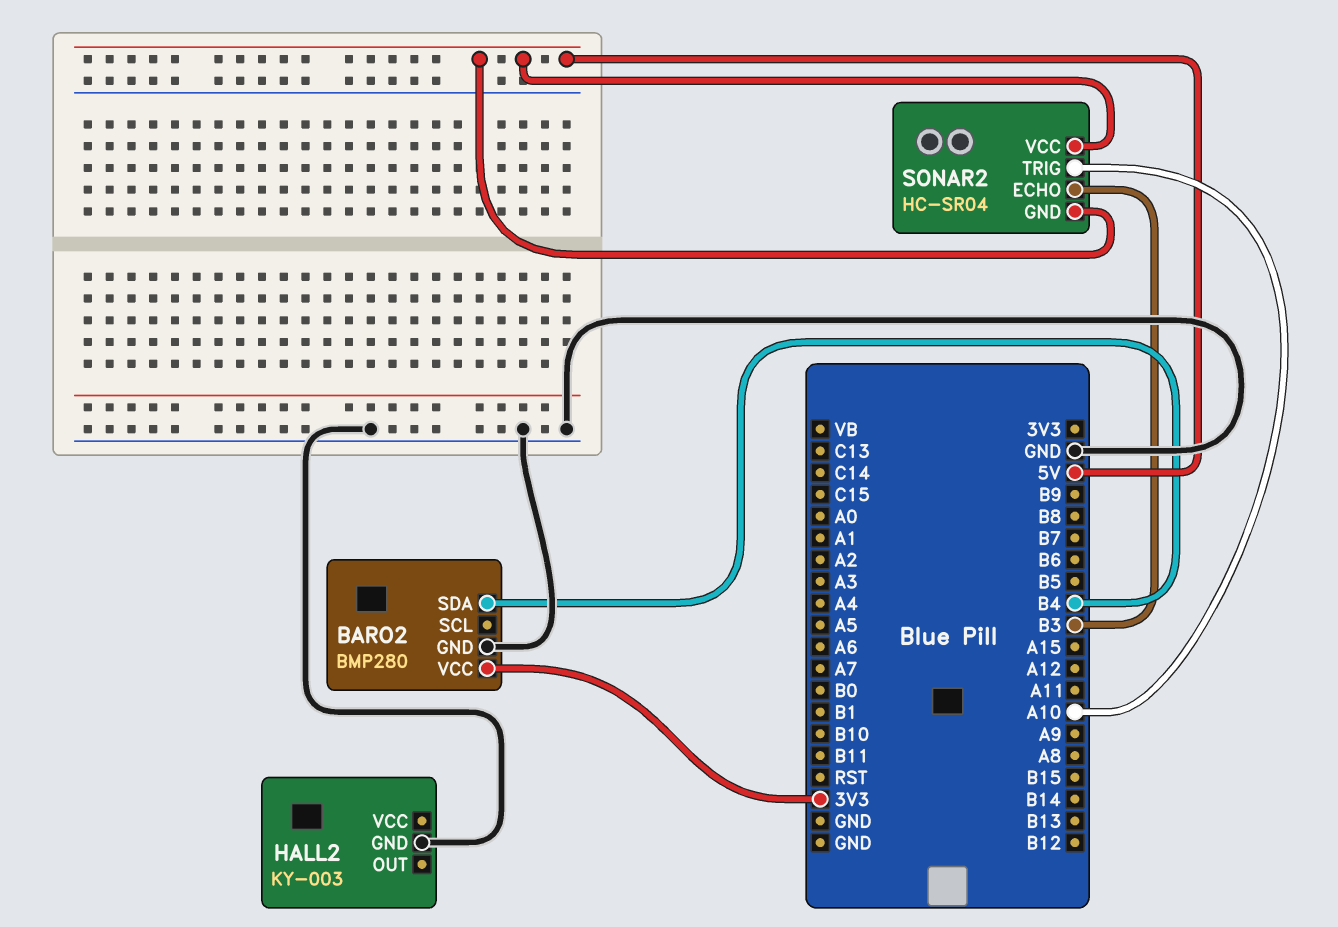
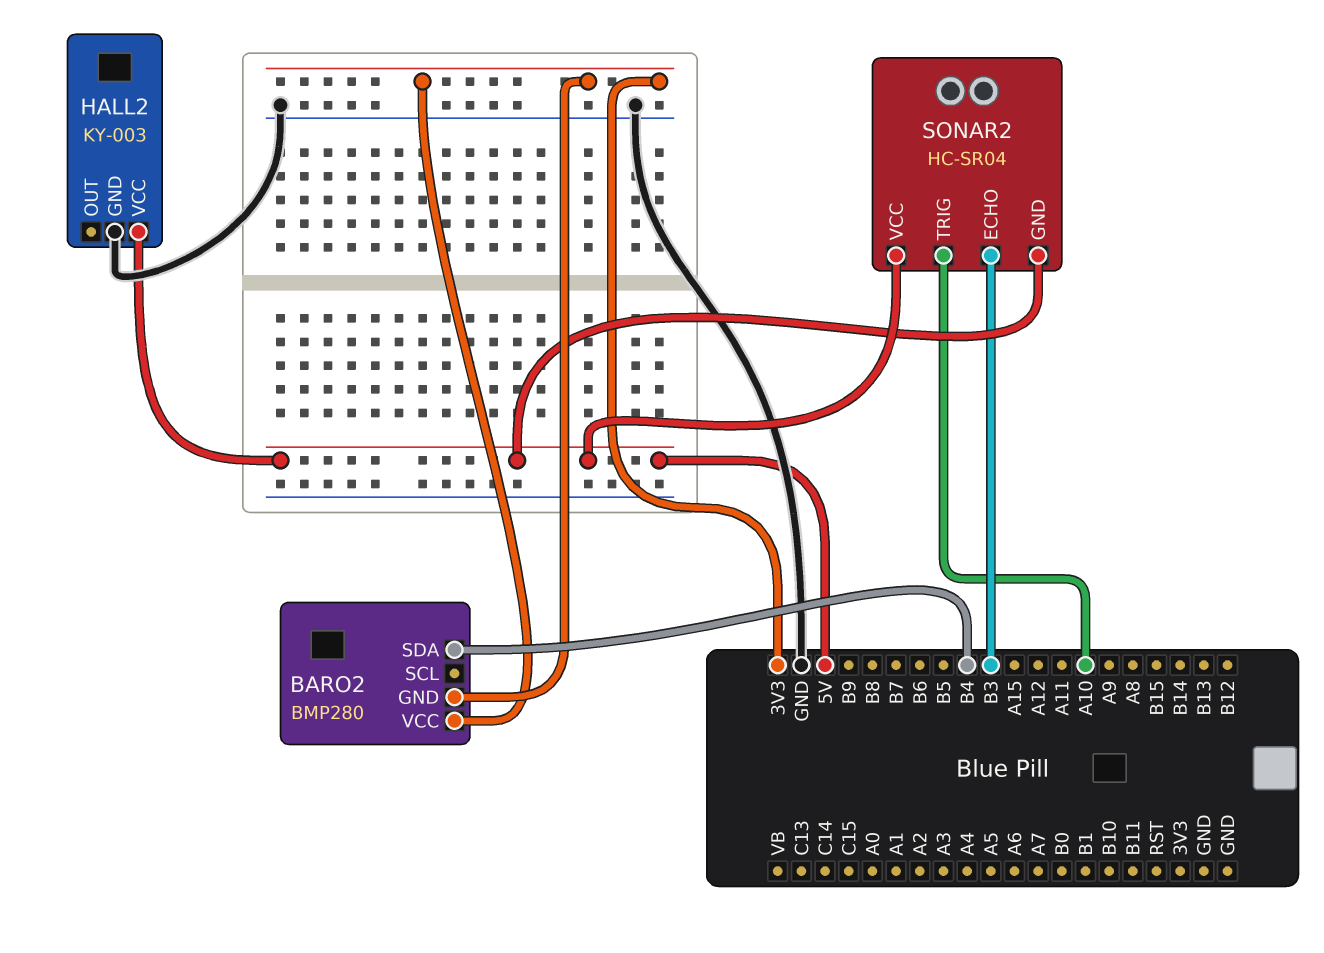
BARO2 pin GND: GND -> 3V3
HALL2 pin VCC: none -> 5V

